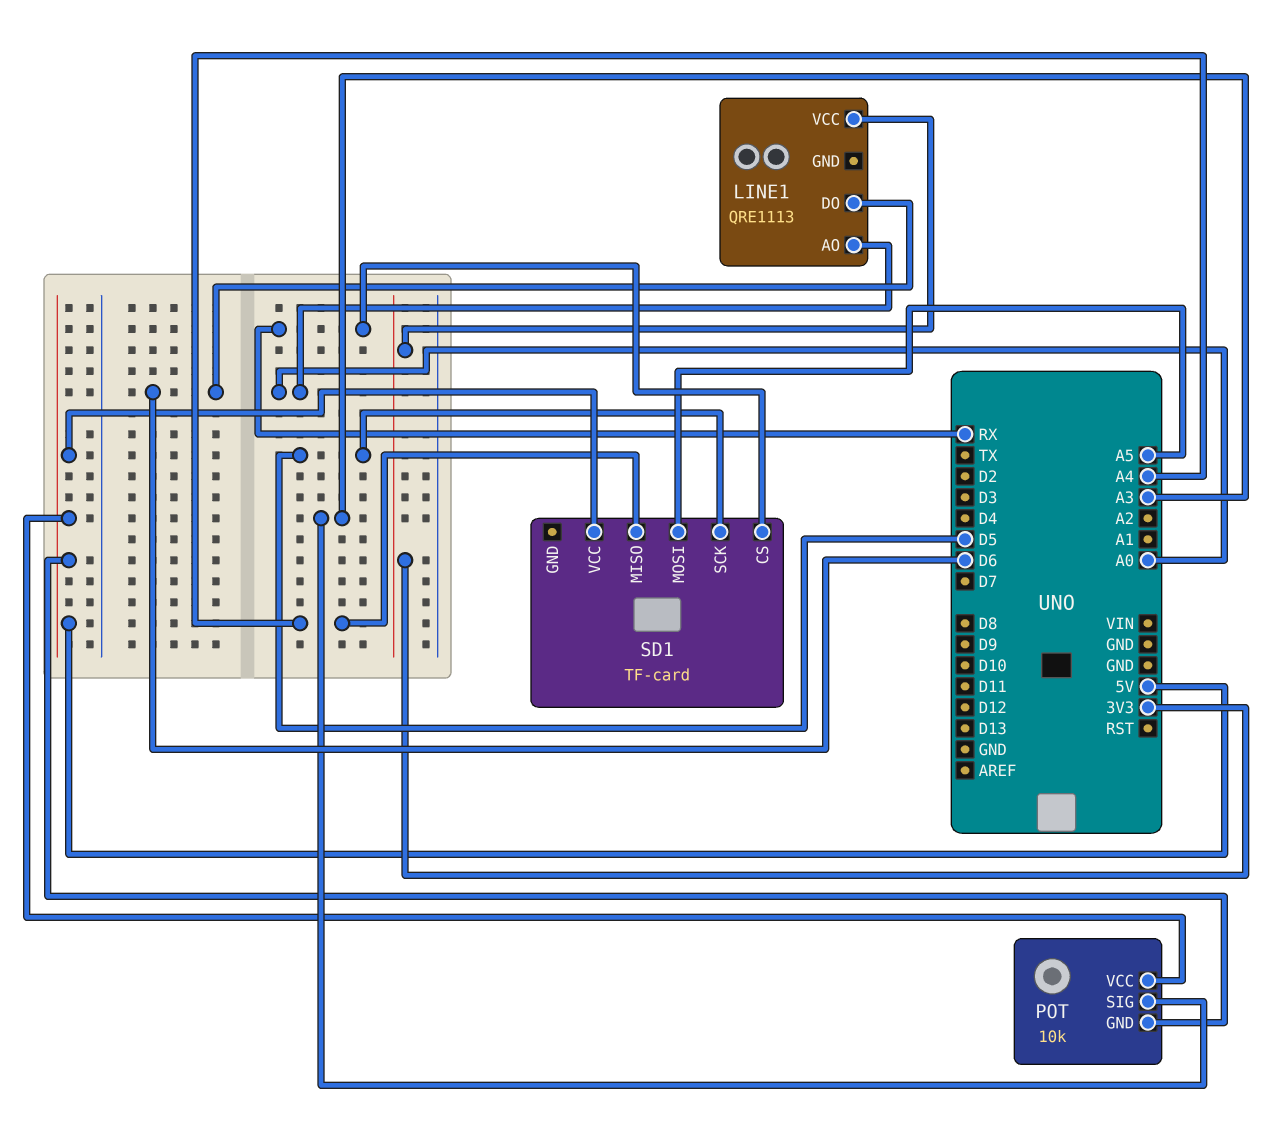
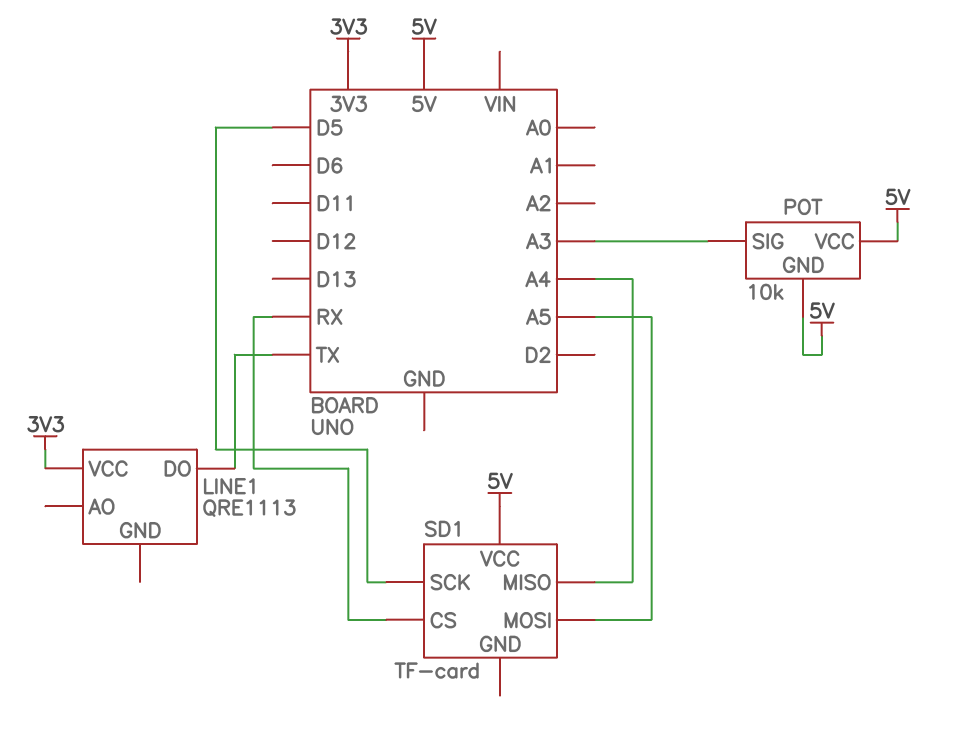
LINE1 pin AO: A0 -> none
LINE1 pin DO: D6 -> TX

